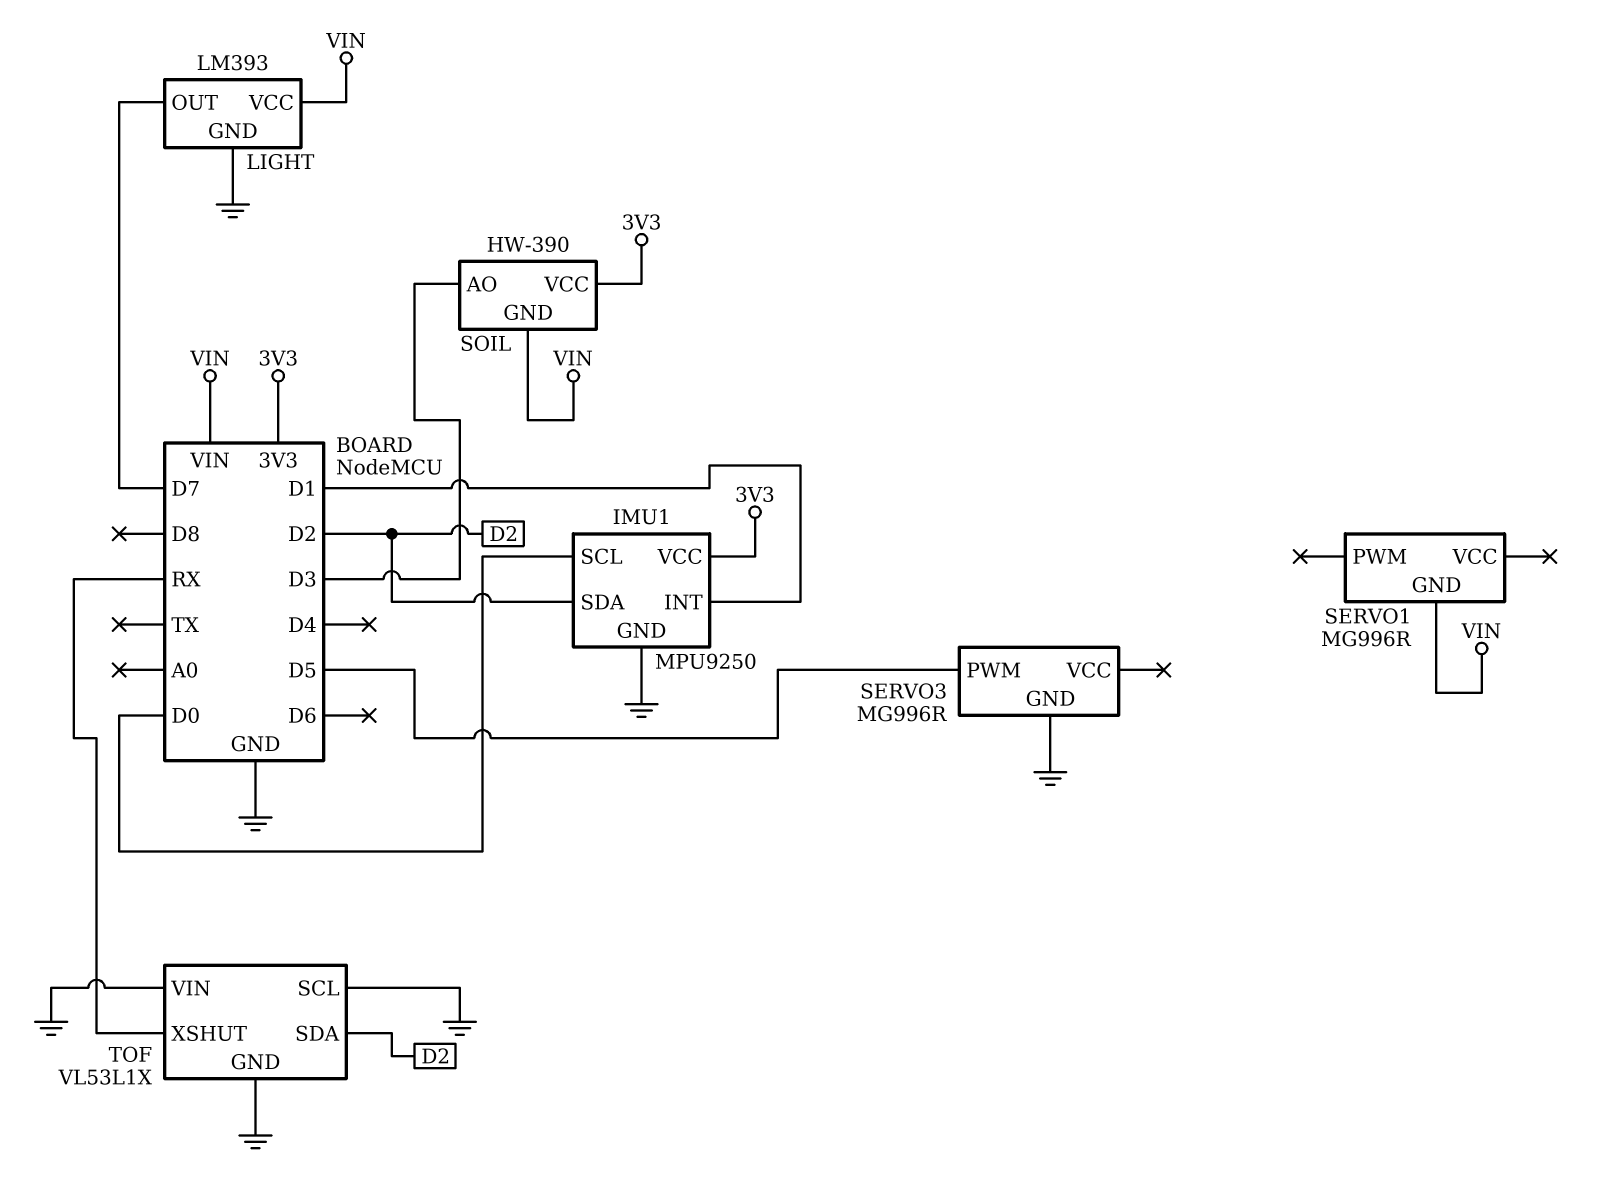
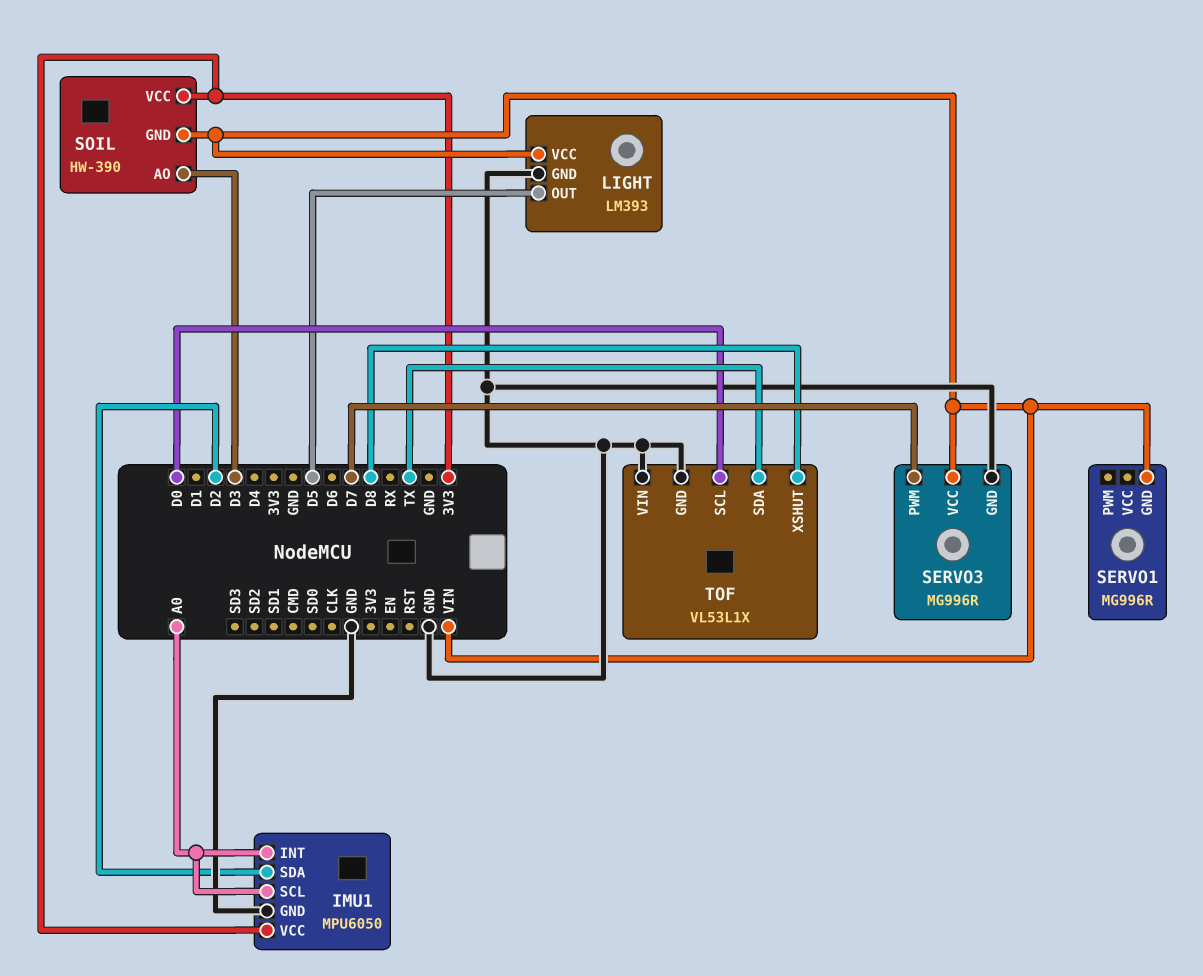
IMU1: MPU9250 -> MPU6050
IMU1 pin INT: D1 -> A0
IMU1 pin SCL: D0 -> A0
LIGHT pin OUT: D7 -> D5
SERVO3 pin PWM: D5 -> D7
SERVO3 pin VCC: none -> VIN
TOF pin SCL: GND -> D0
TOF pin SDA: D2 -> TX
TOF pin XSHUT: RX -> D8

